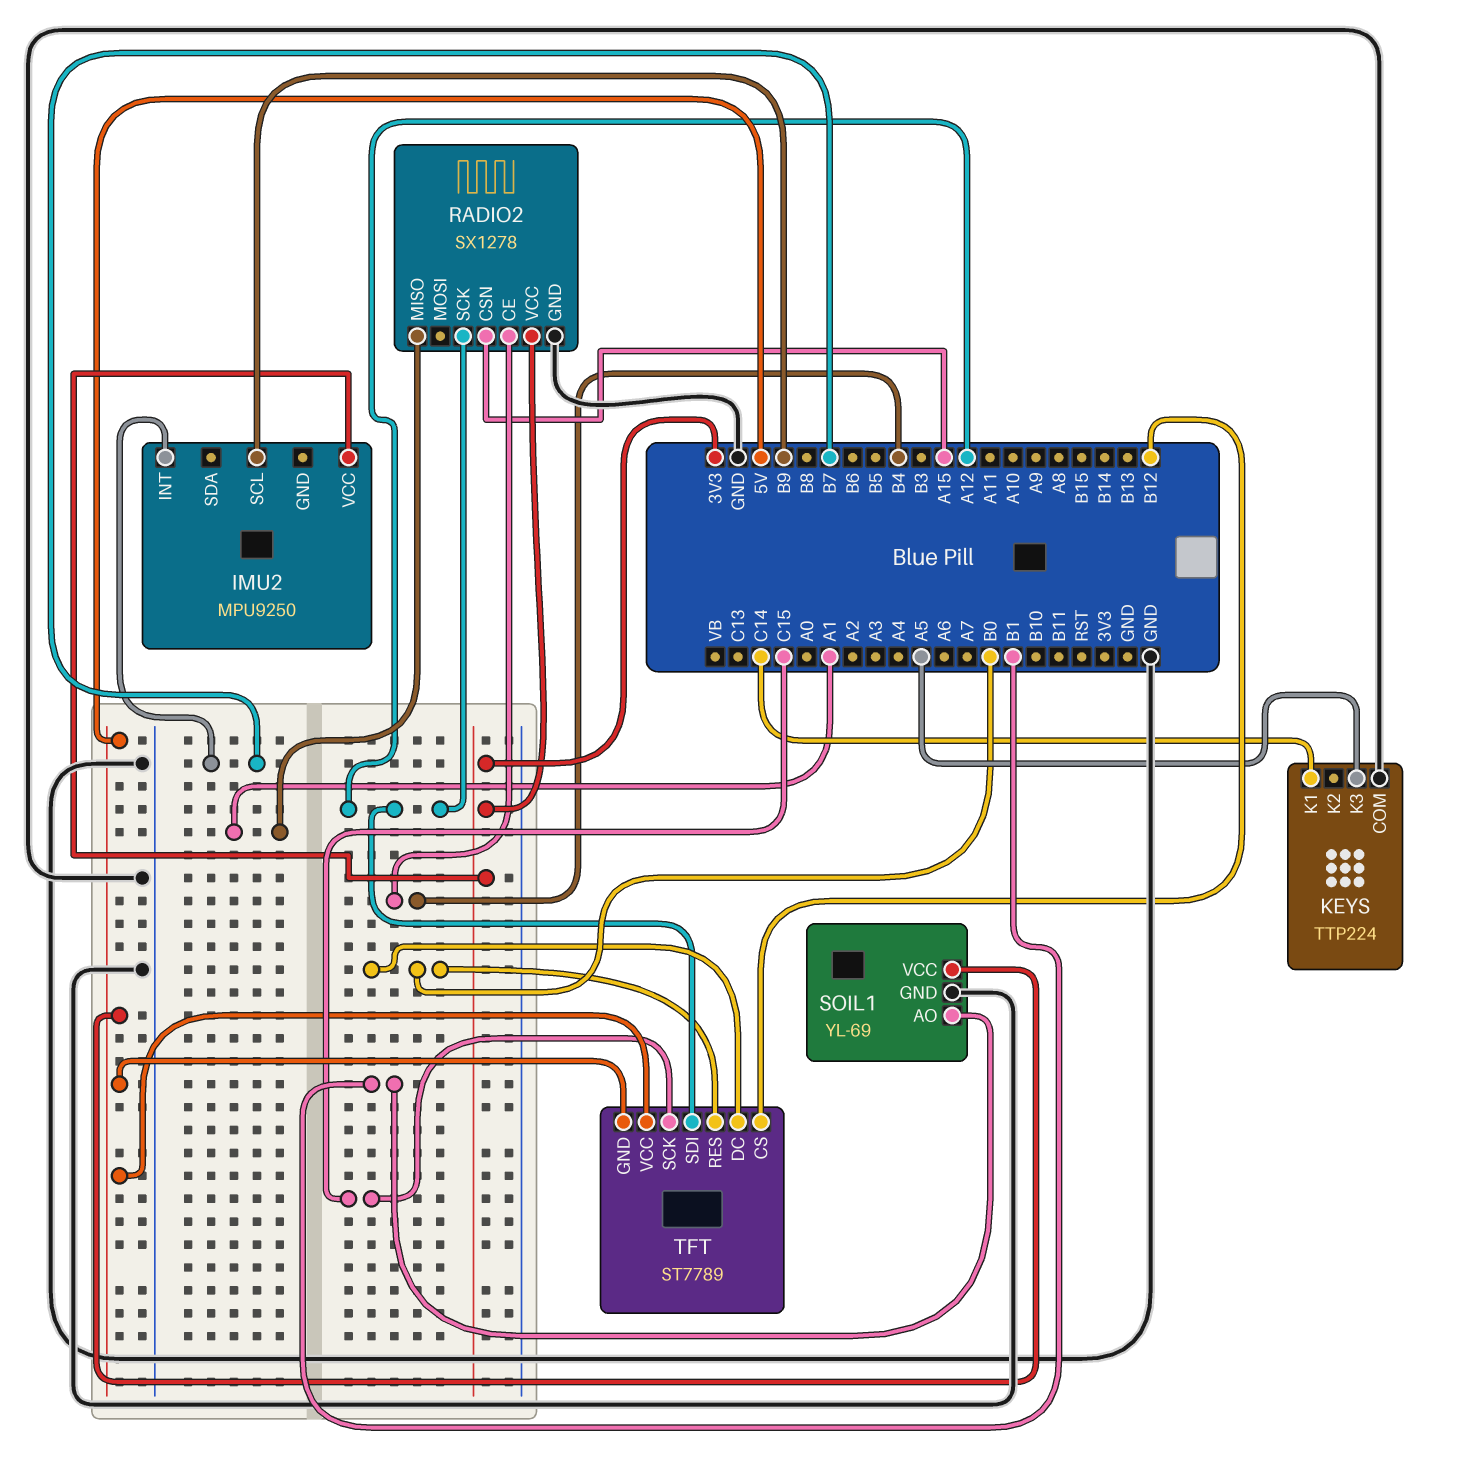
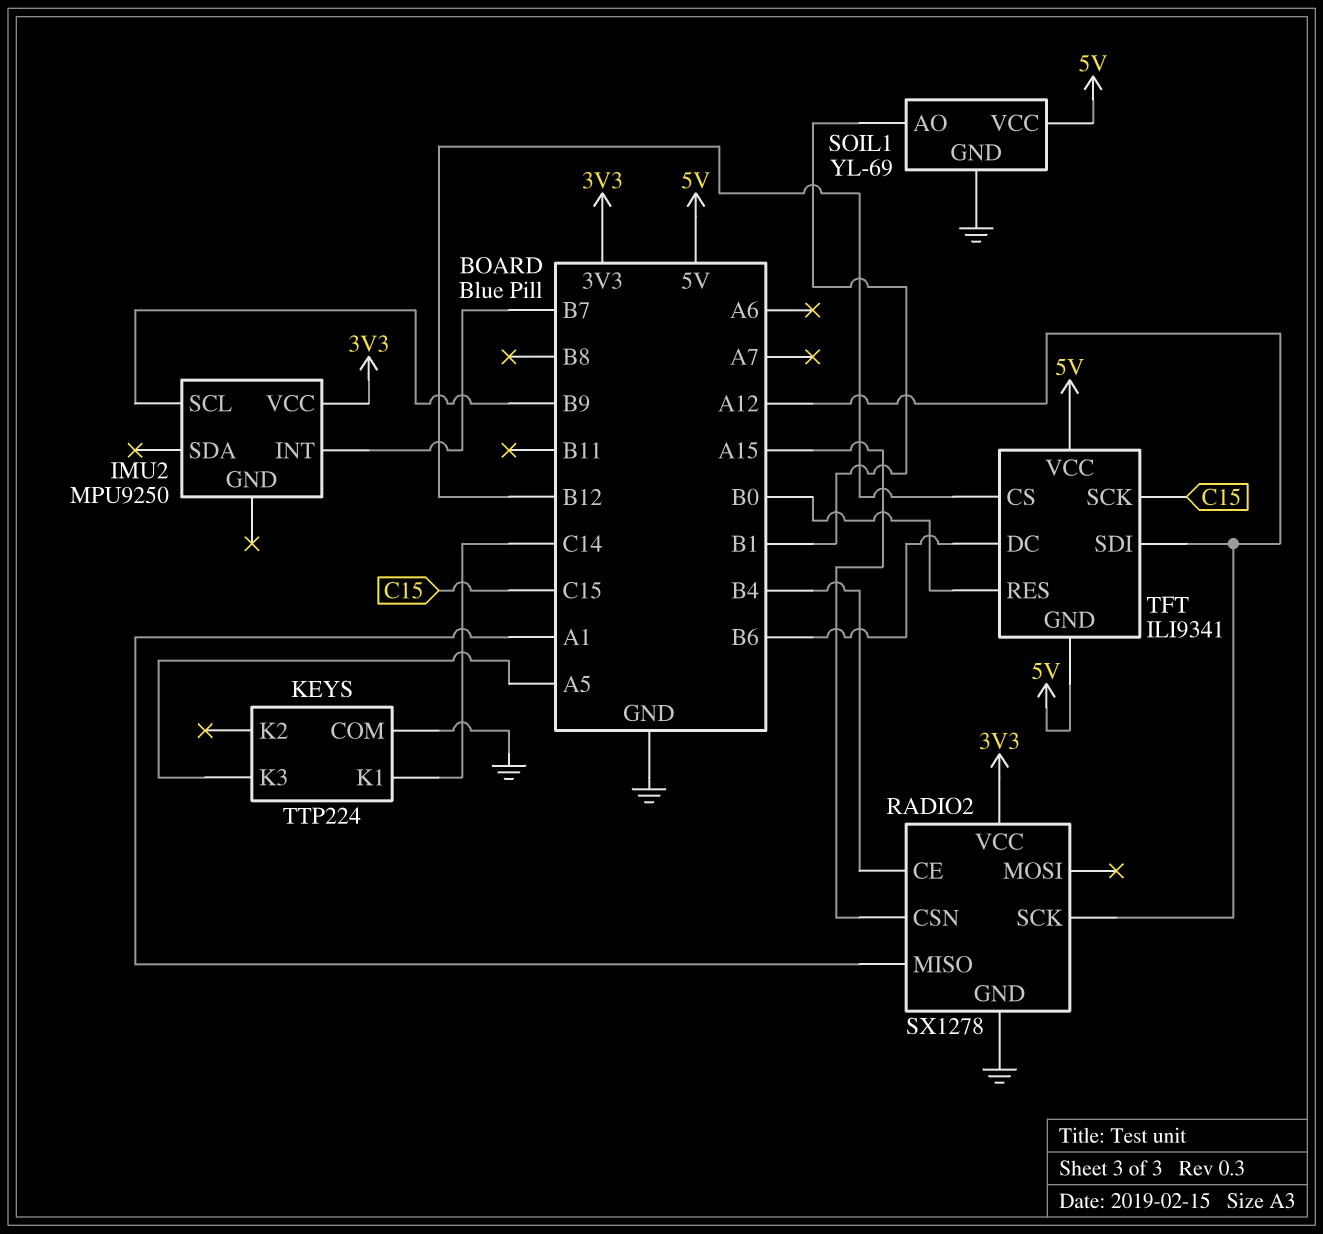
TFT: ST7789 -> ILI9341
TFT pin DC: B0 -> B6

